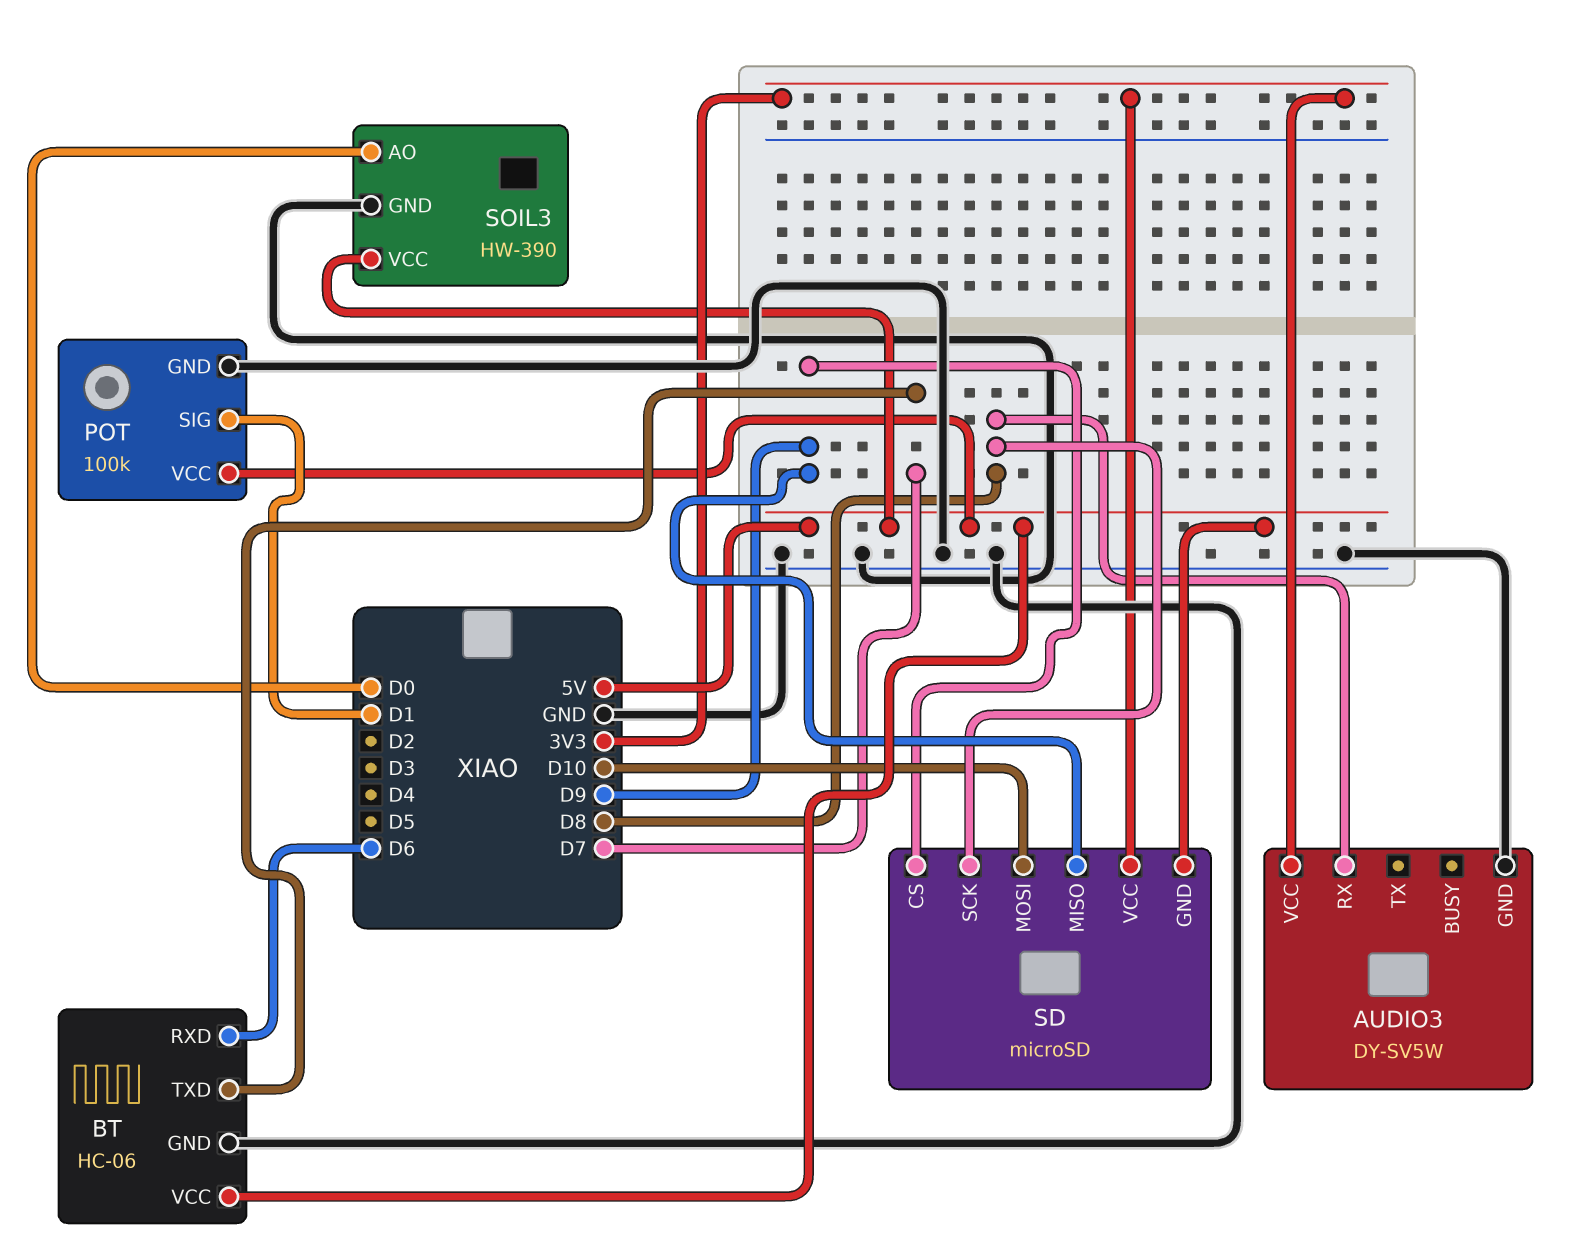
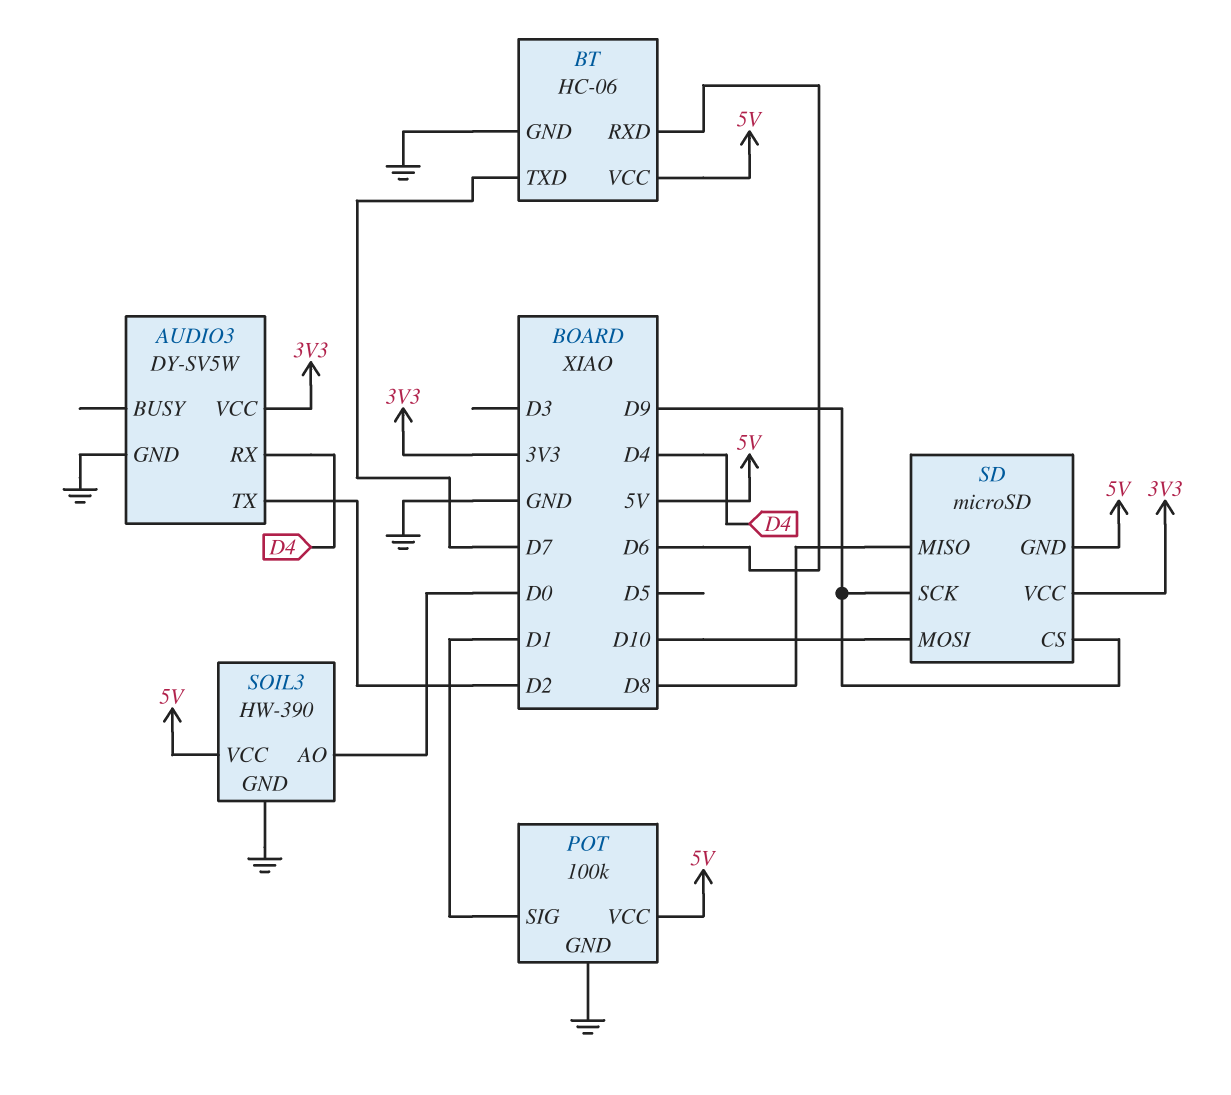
AUDIO3 pin RX: D8 -> D4
AUDIO3 pin TX: none -> D2
SD pin MISO: D9 -> D8
SD pin SCK: D8 -> D9

